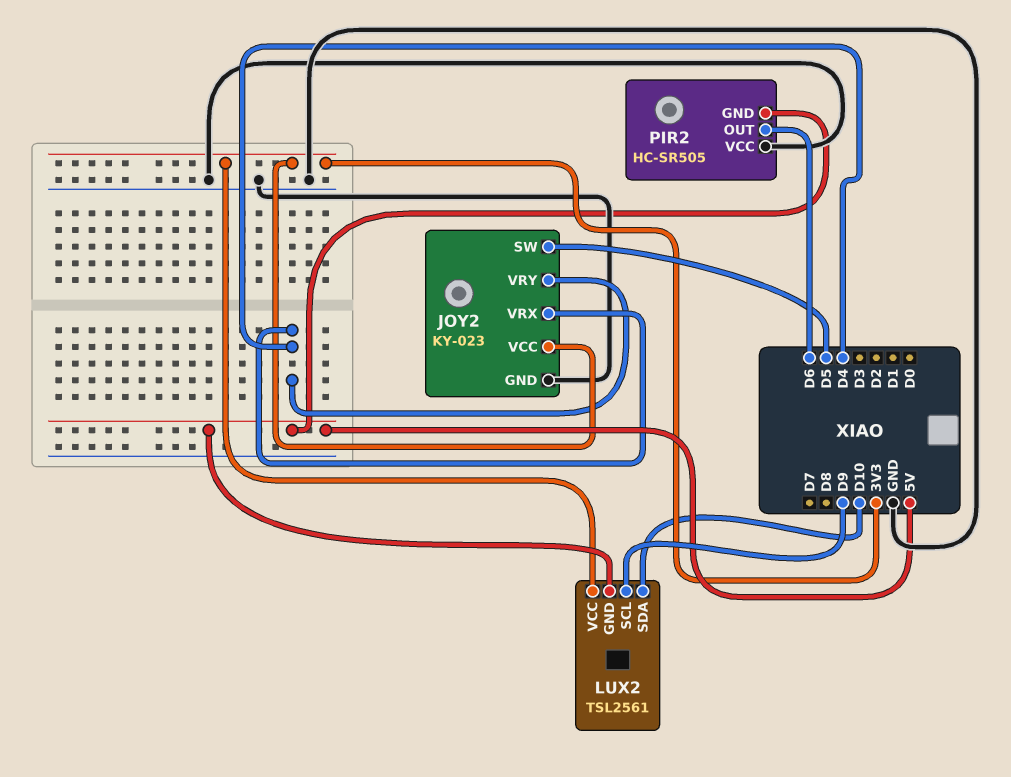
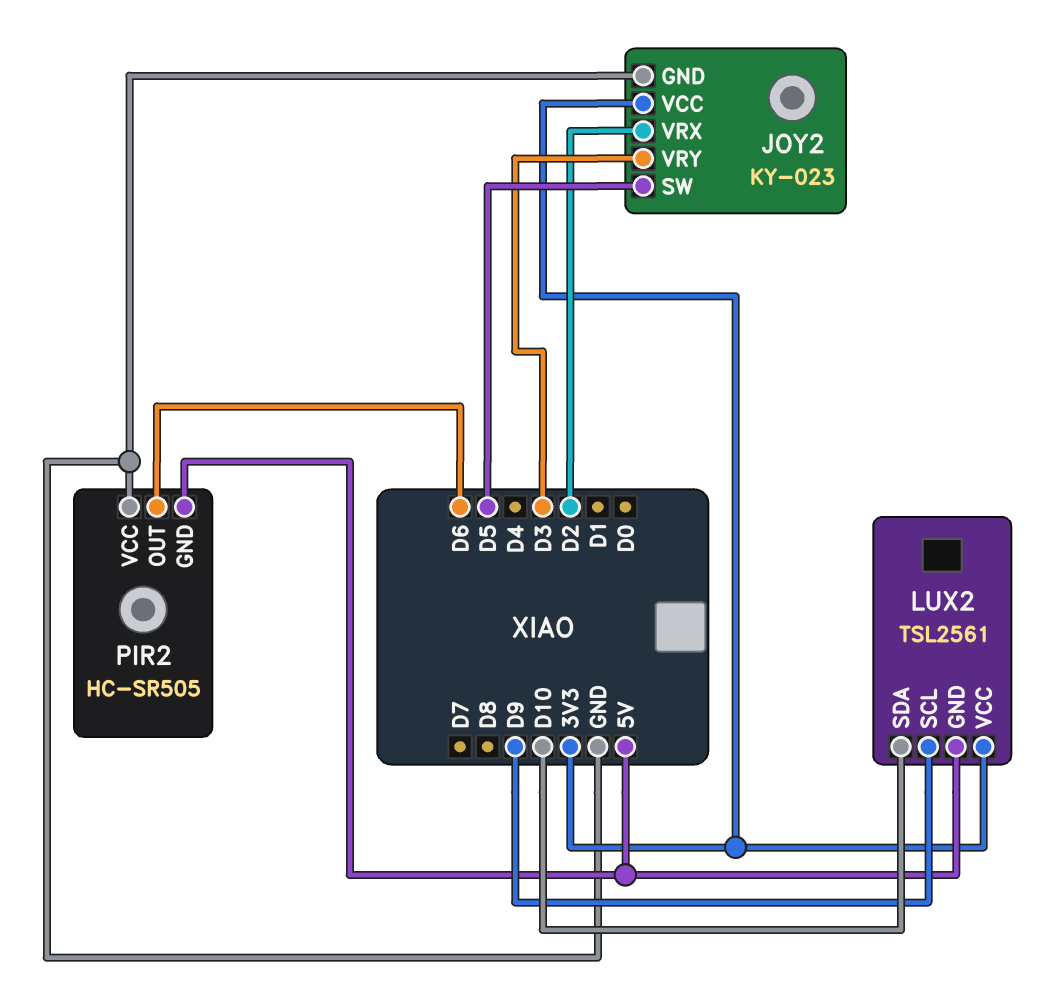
JOY2 pin VRX: D4 -> D2
JOY2 pin VRY: D4 -> D3

